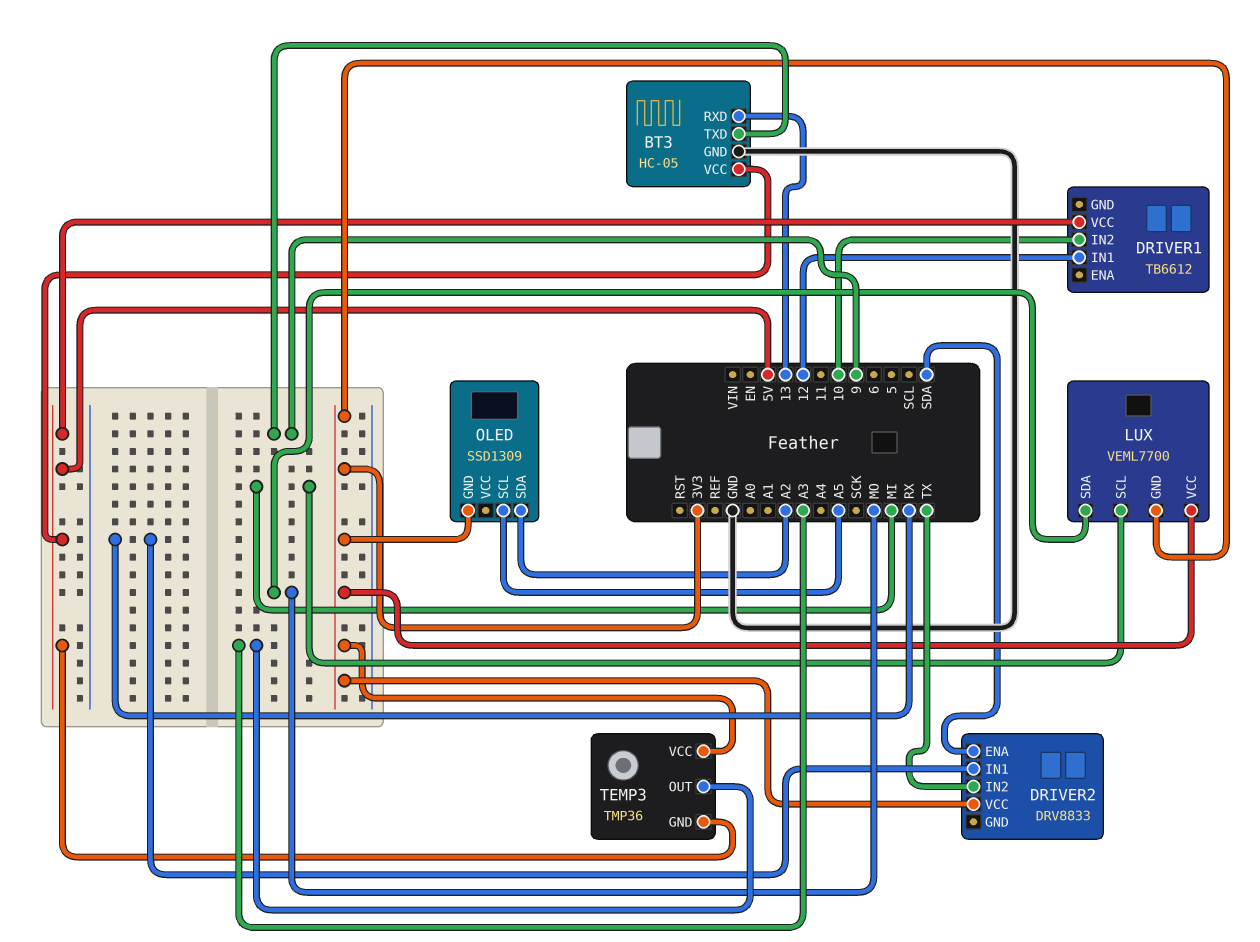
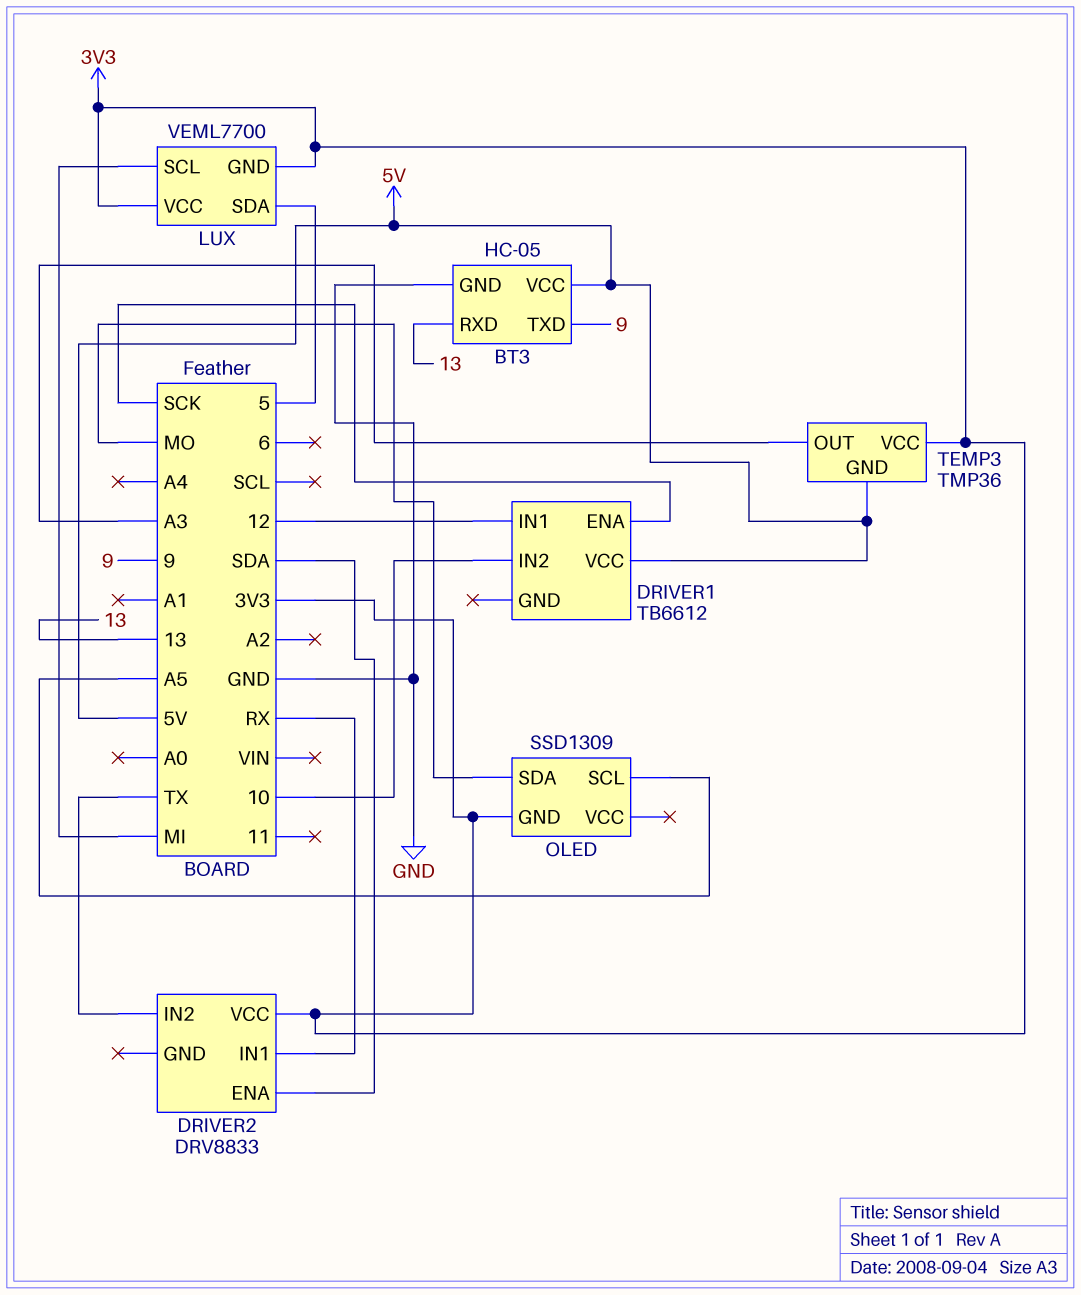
DRIVER1 pin ENA: none -> SCK
LUX pin SDA: MO -> 5
OLED pin SDA: A2 -> MO

